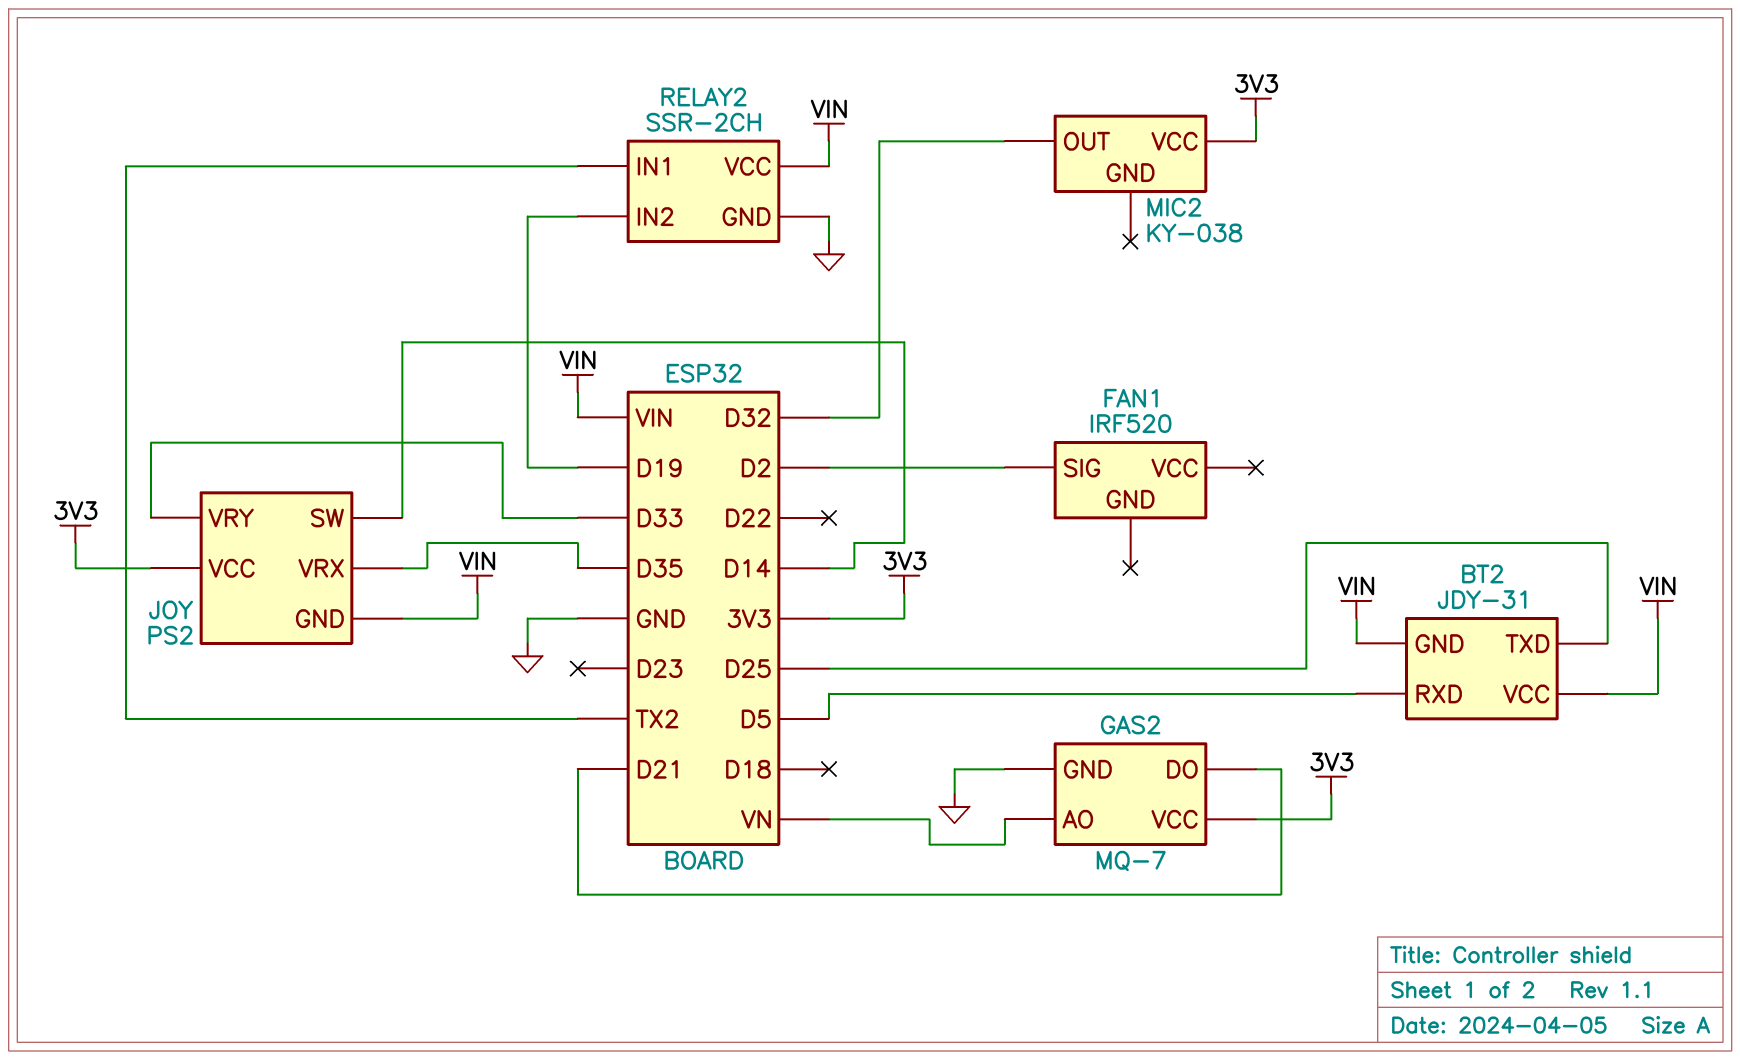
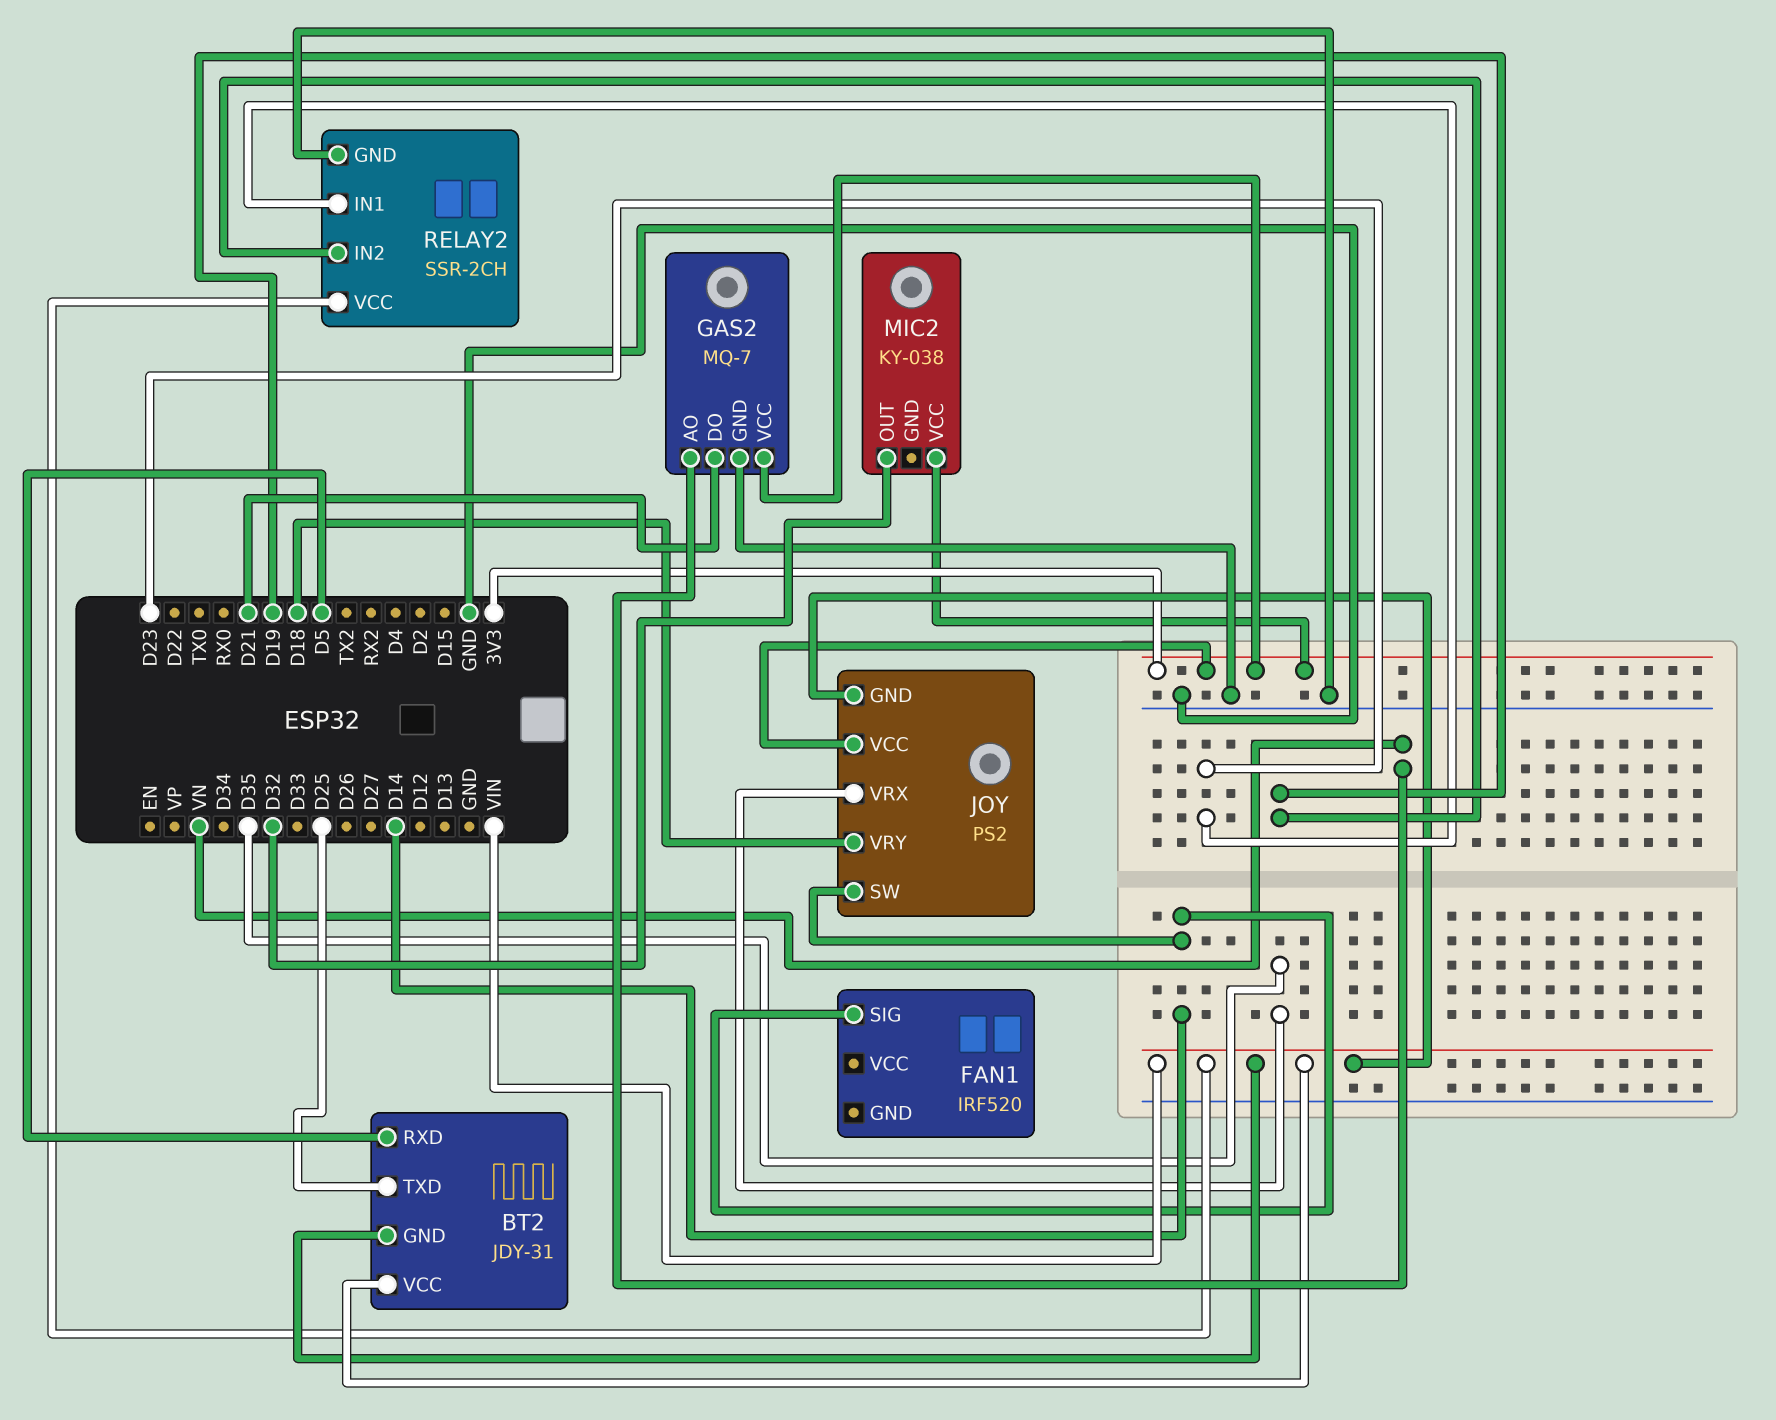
FAN1 pin SIG: D2 -> D14
JOY pin VRY: D33 -> D18
RELAY2 pin IN1: TX2 -> D23

